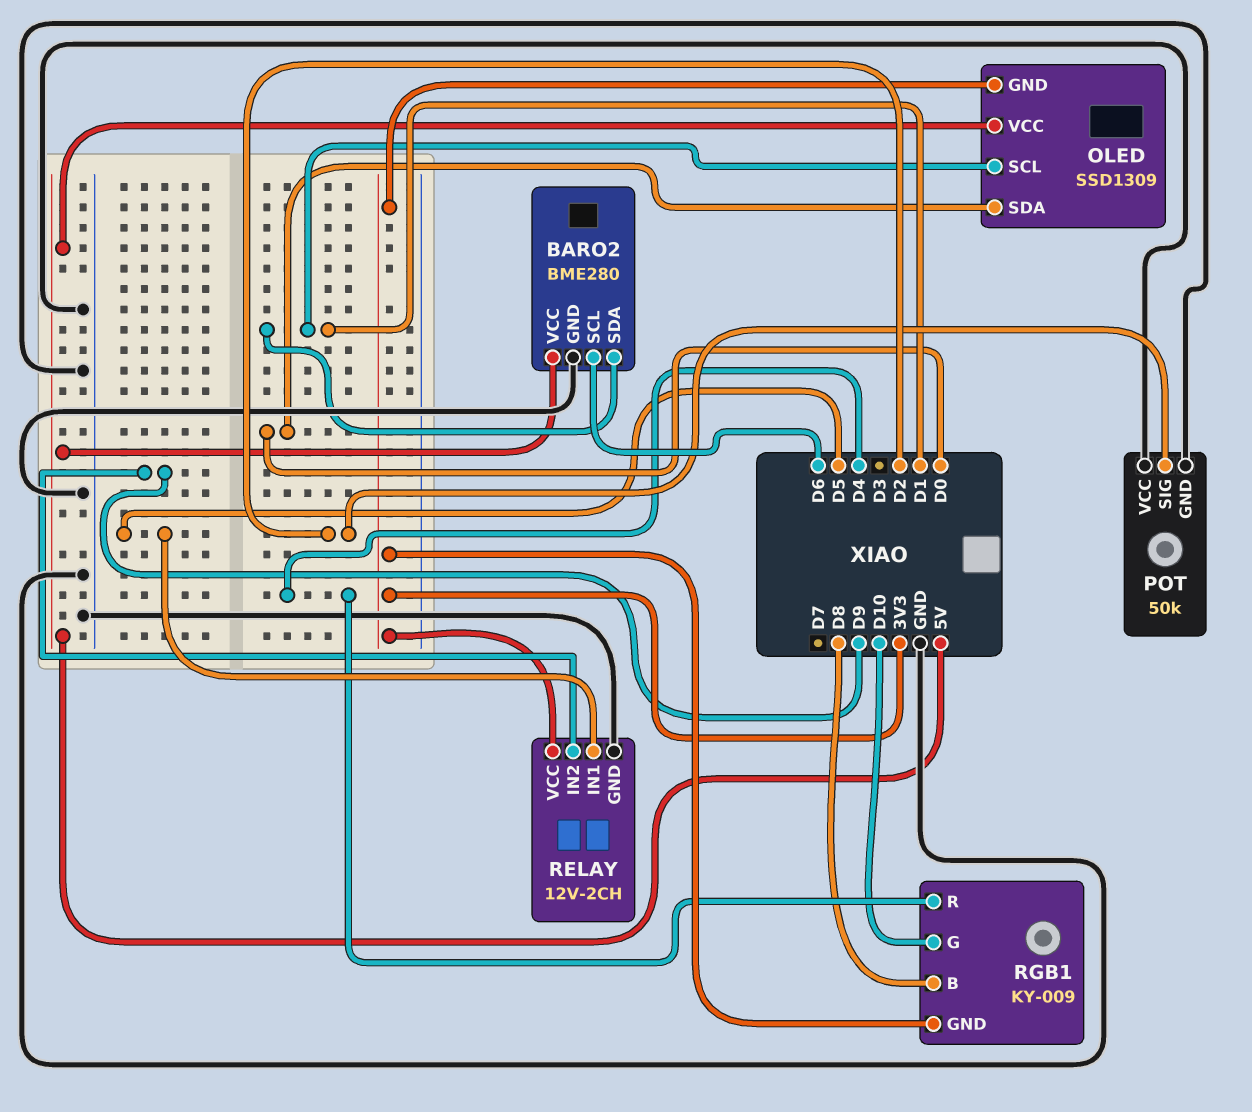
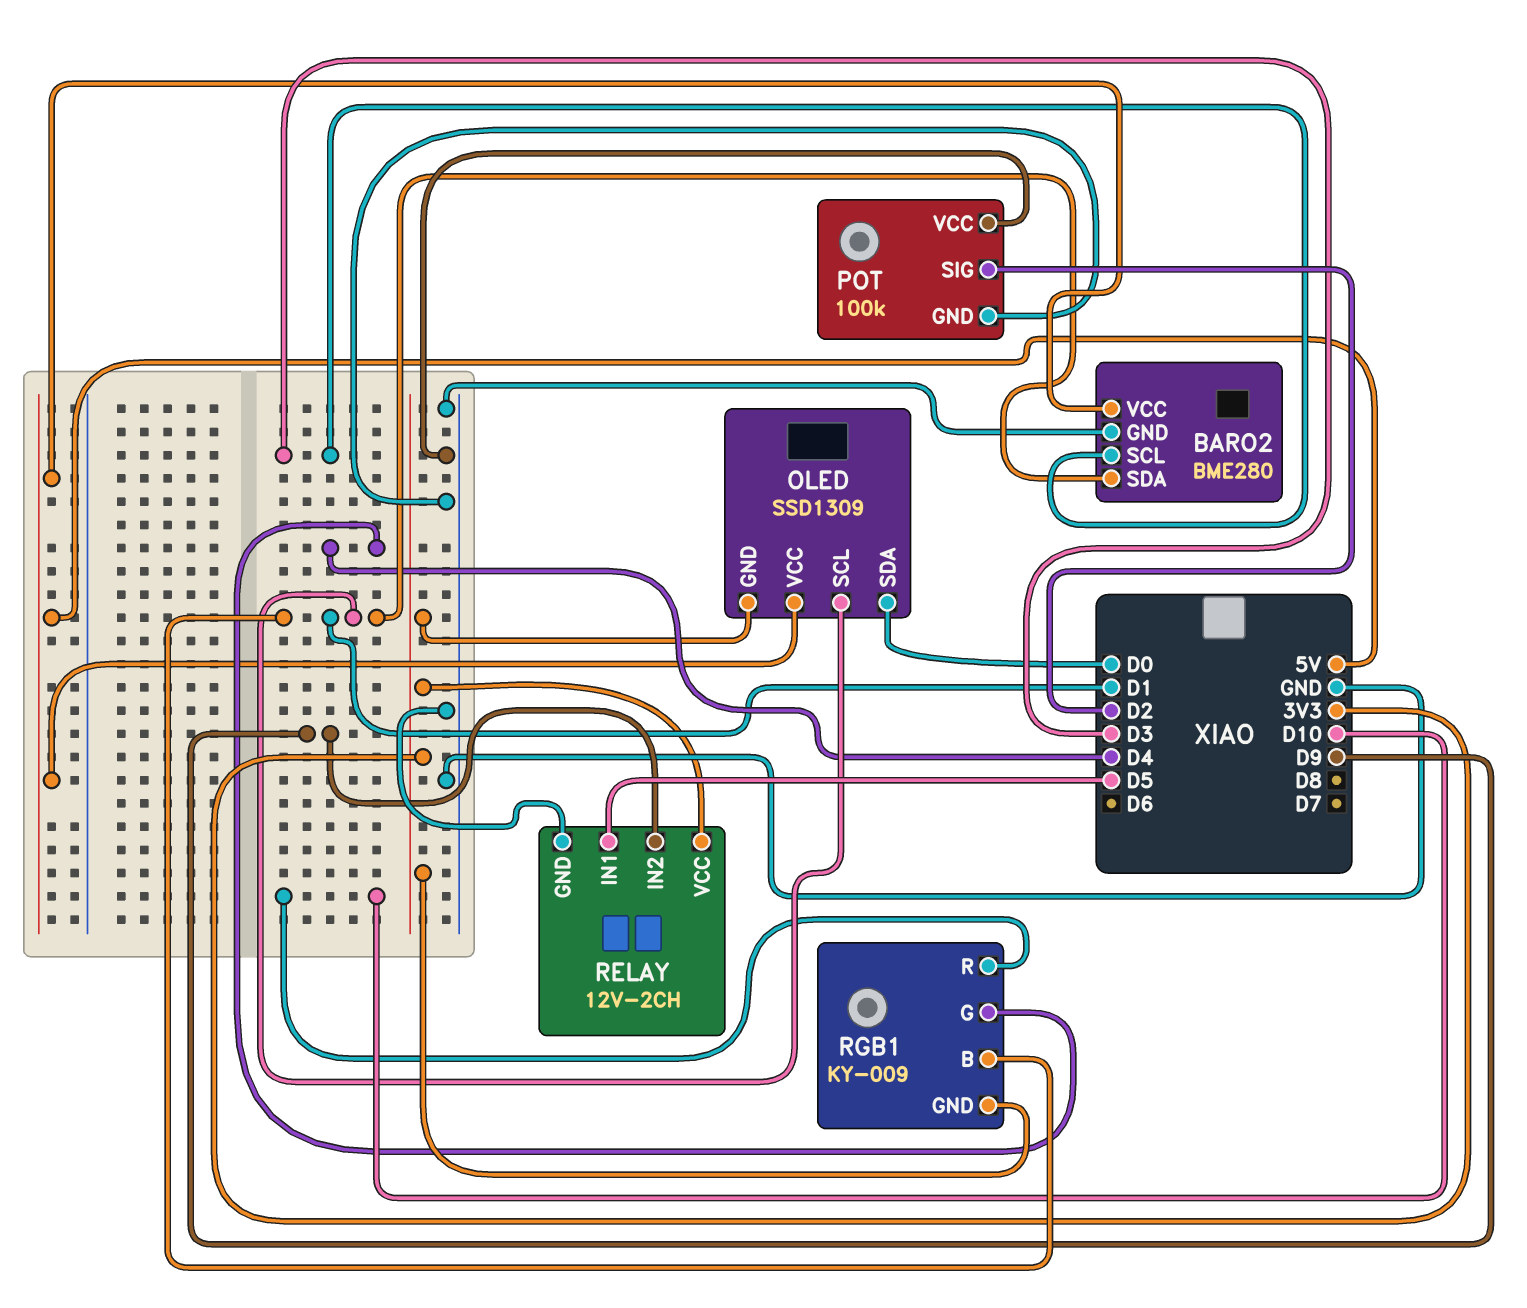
BARO2 pin SCL: D6 -> D3
POT: 50k -> 100k
RGB1 pin B: D8 -> D1
RGB1 pin G: D10 -> D4
RGB1 pin R: D4 -> D10

